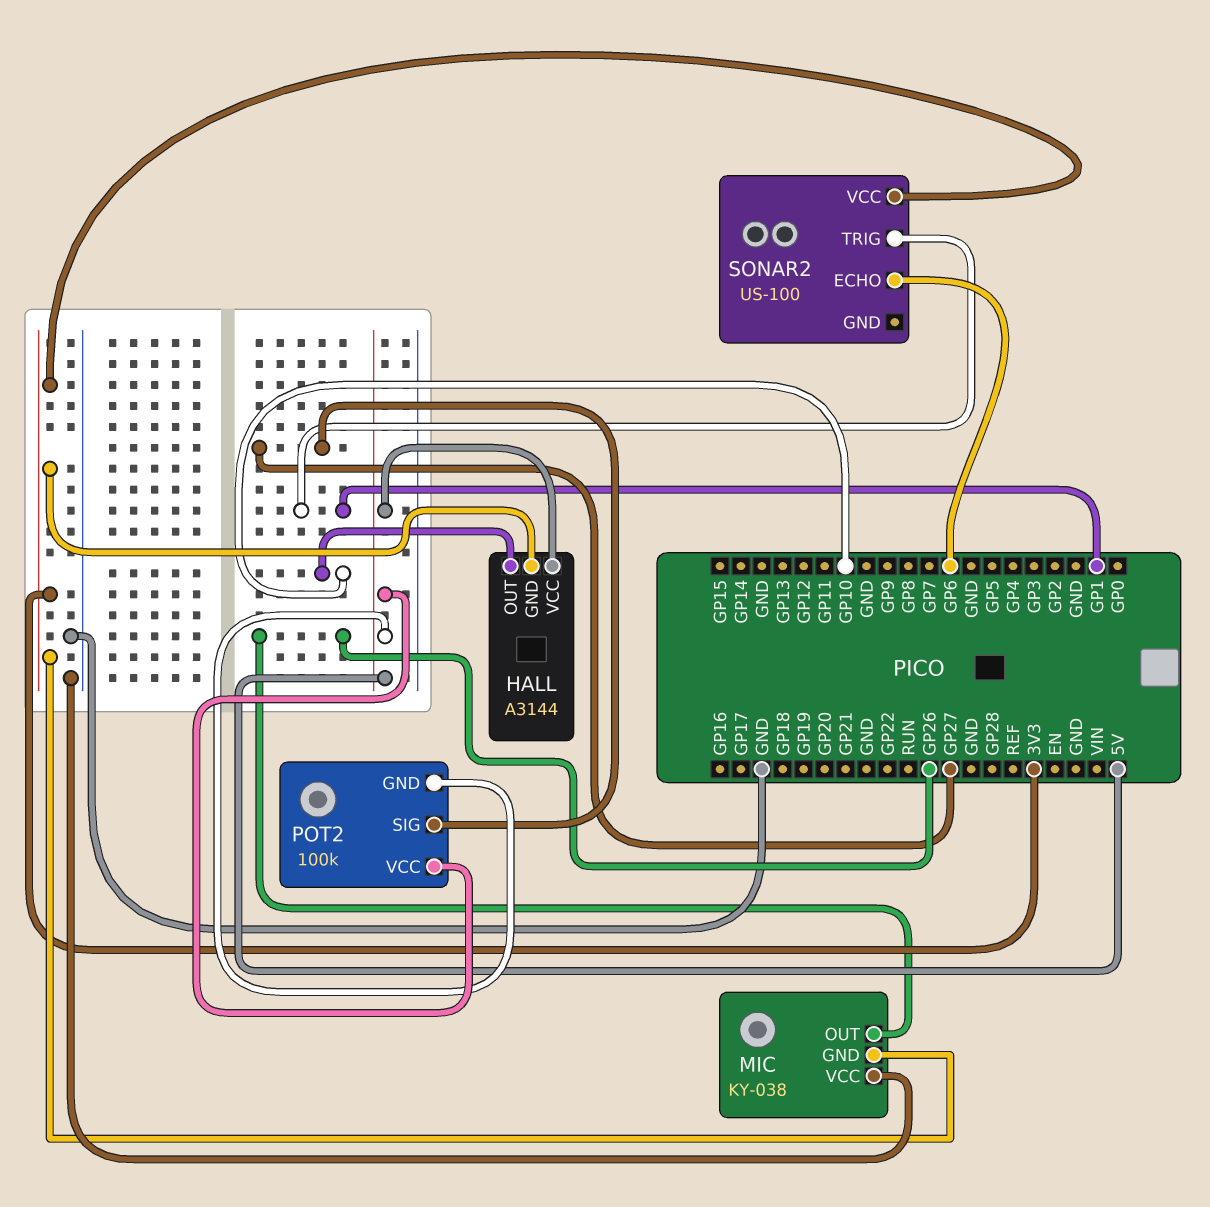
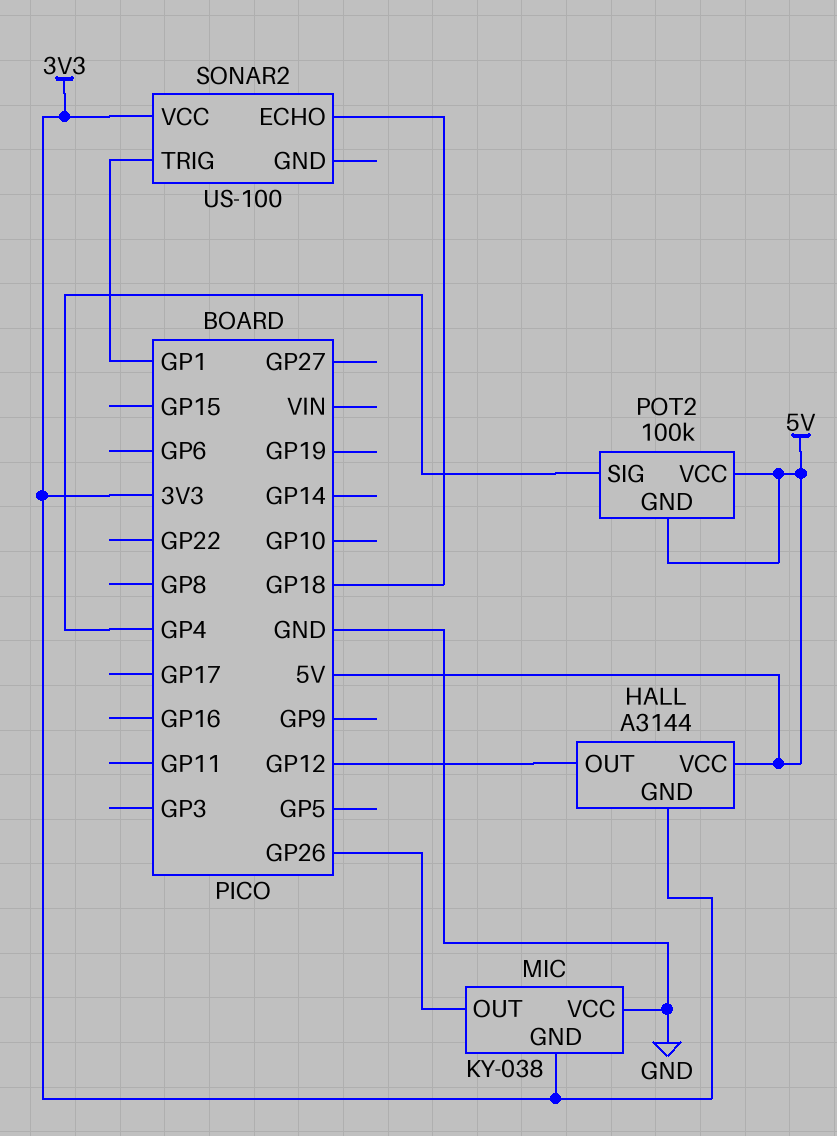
HALL pin OUT: GP10 -> GP12
POT2 pin SIG: GP27 -> GP4
SONAR2 pin ECHO: GP6 -> GP18

